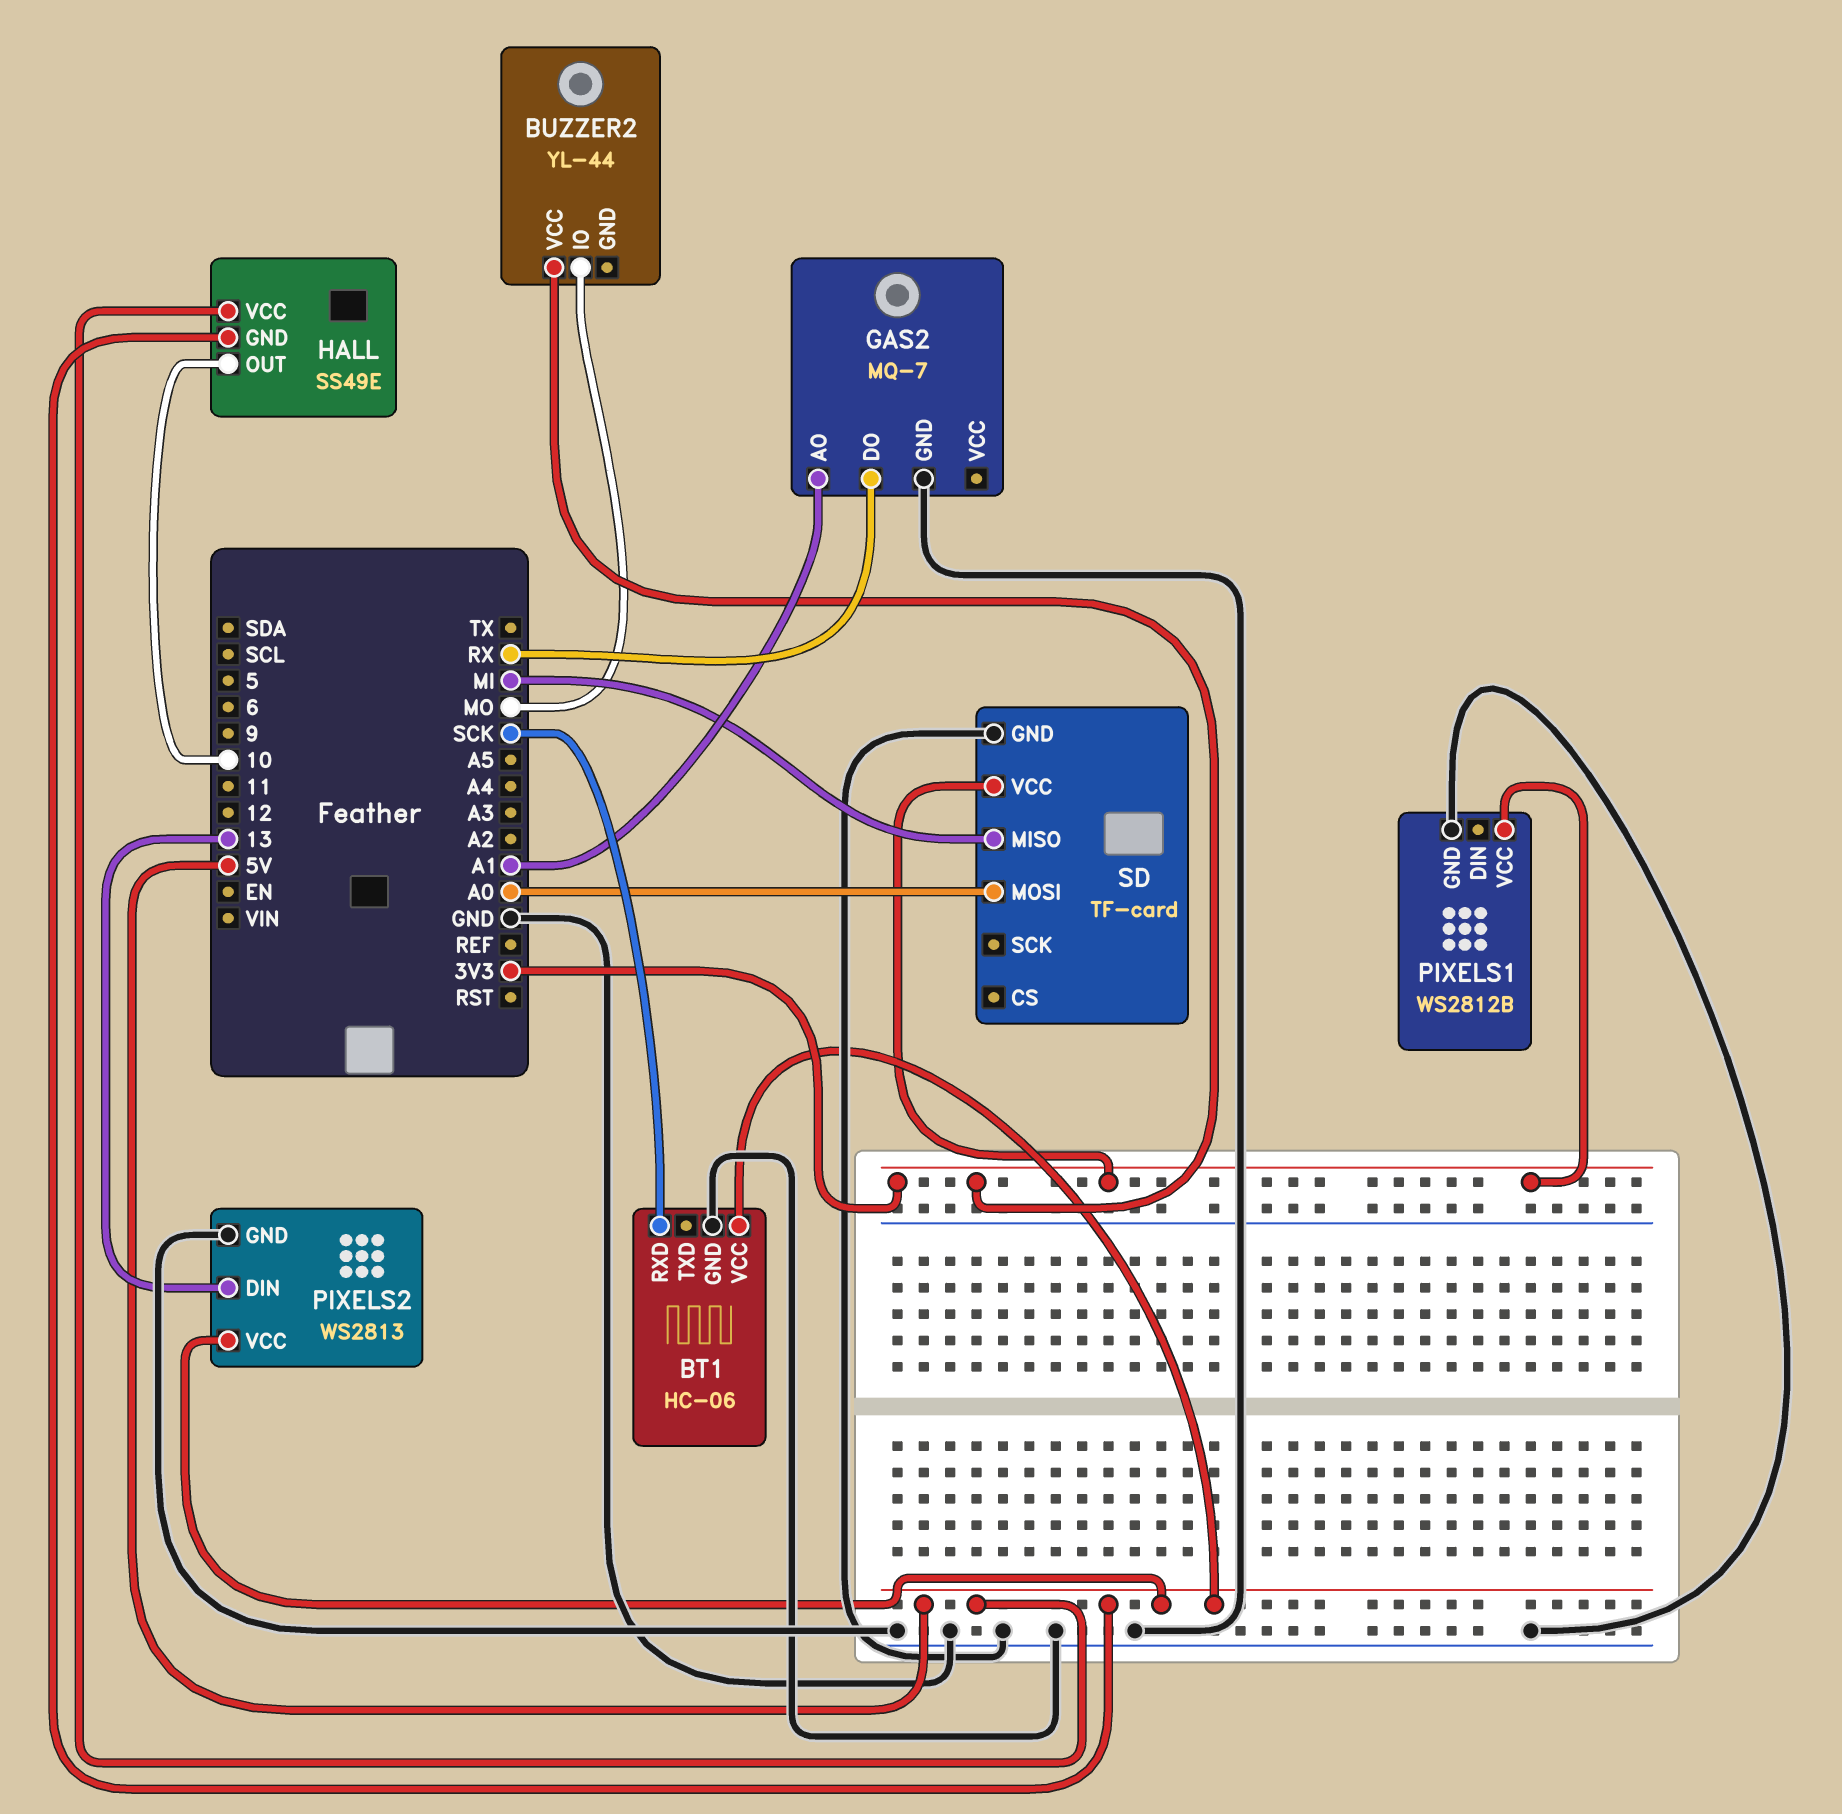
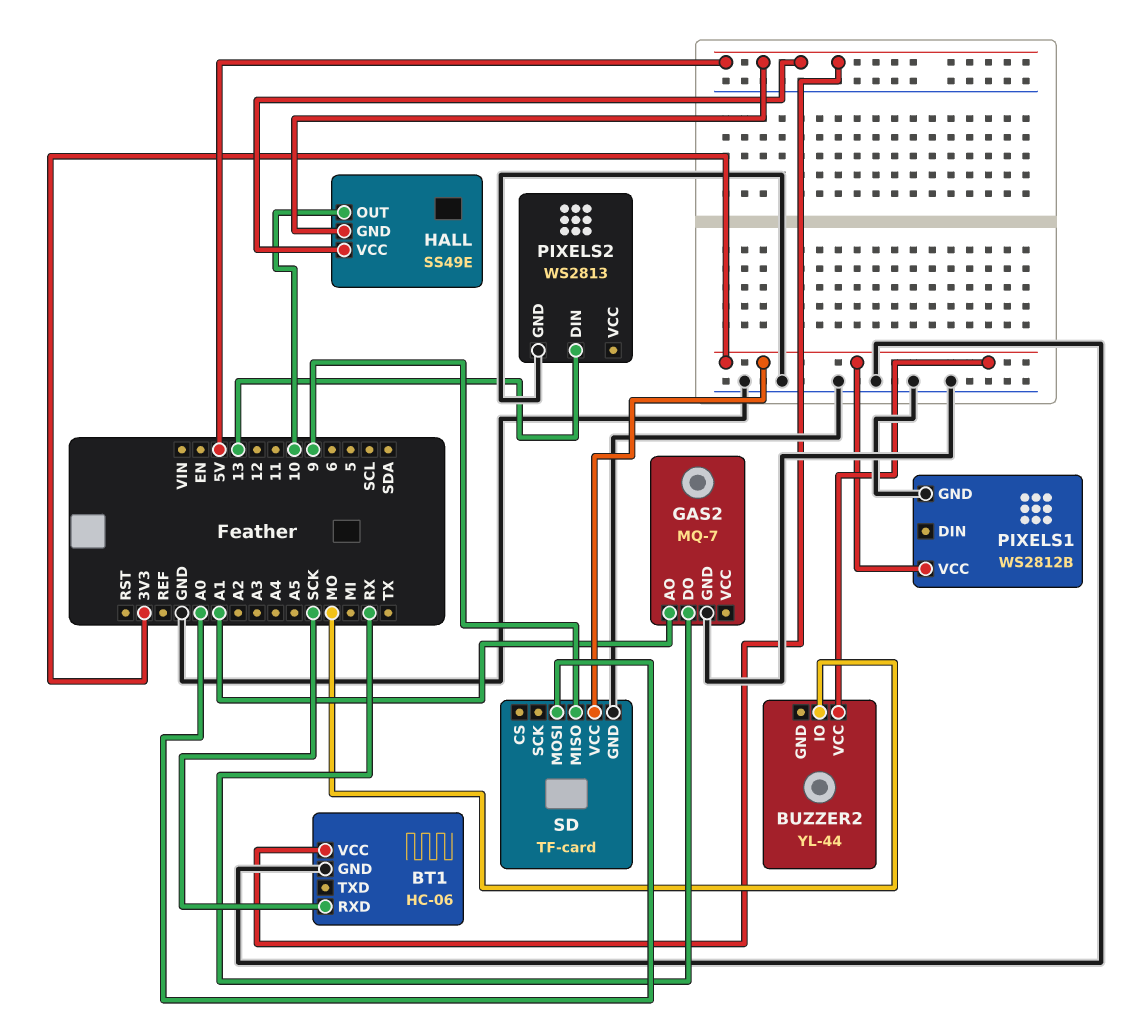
PIXELS2 pin VCC: 5V -> none
SD pin MISO: MI -> 9

